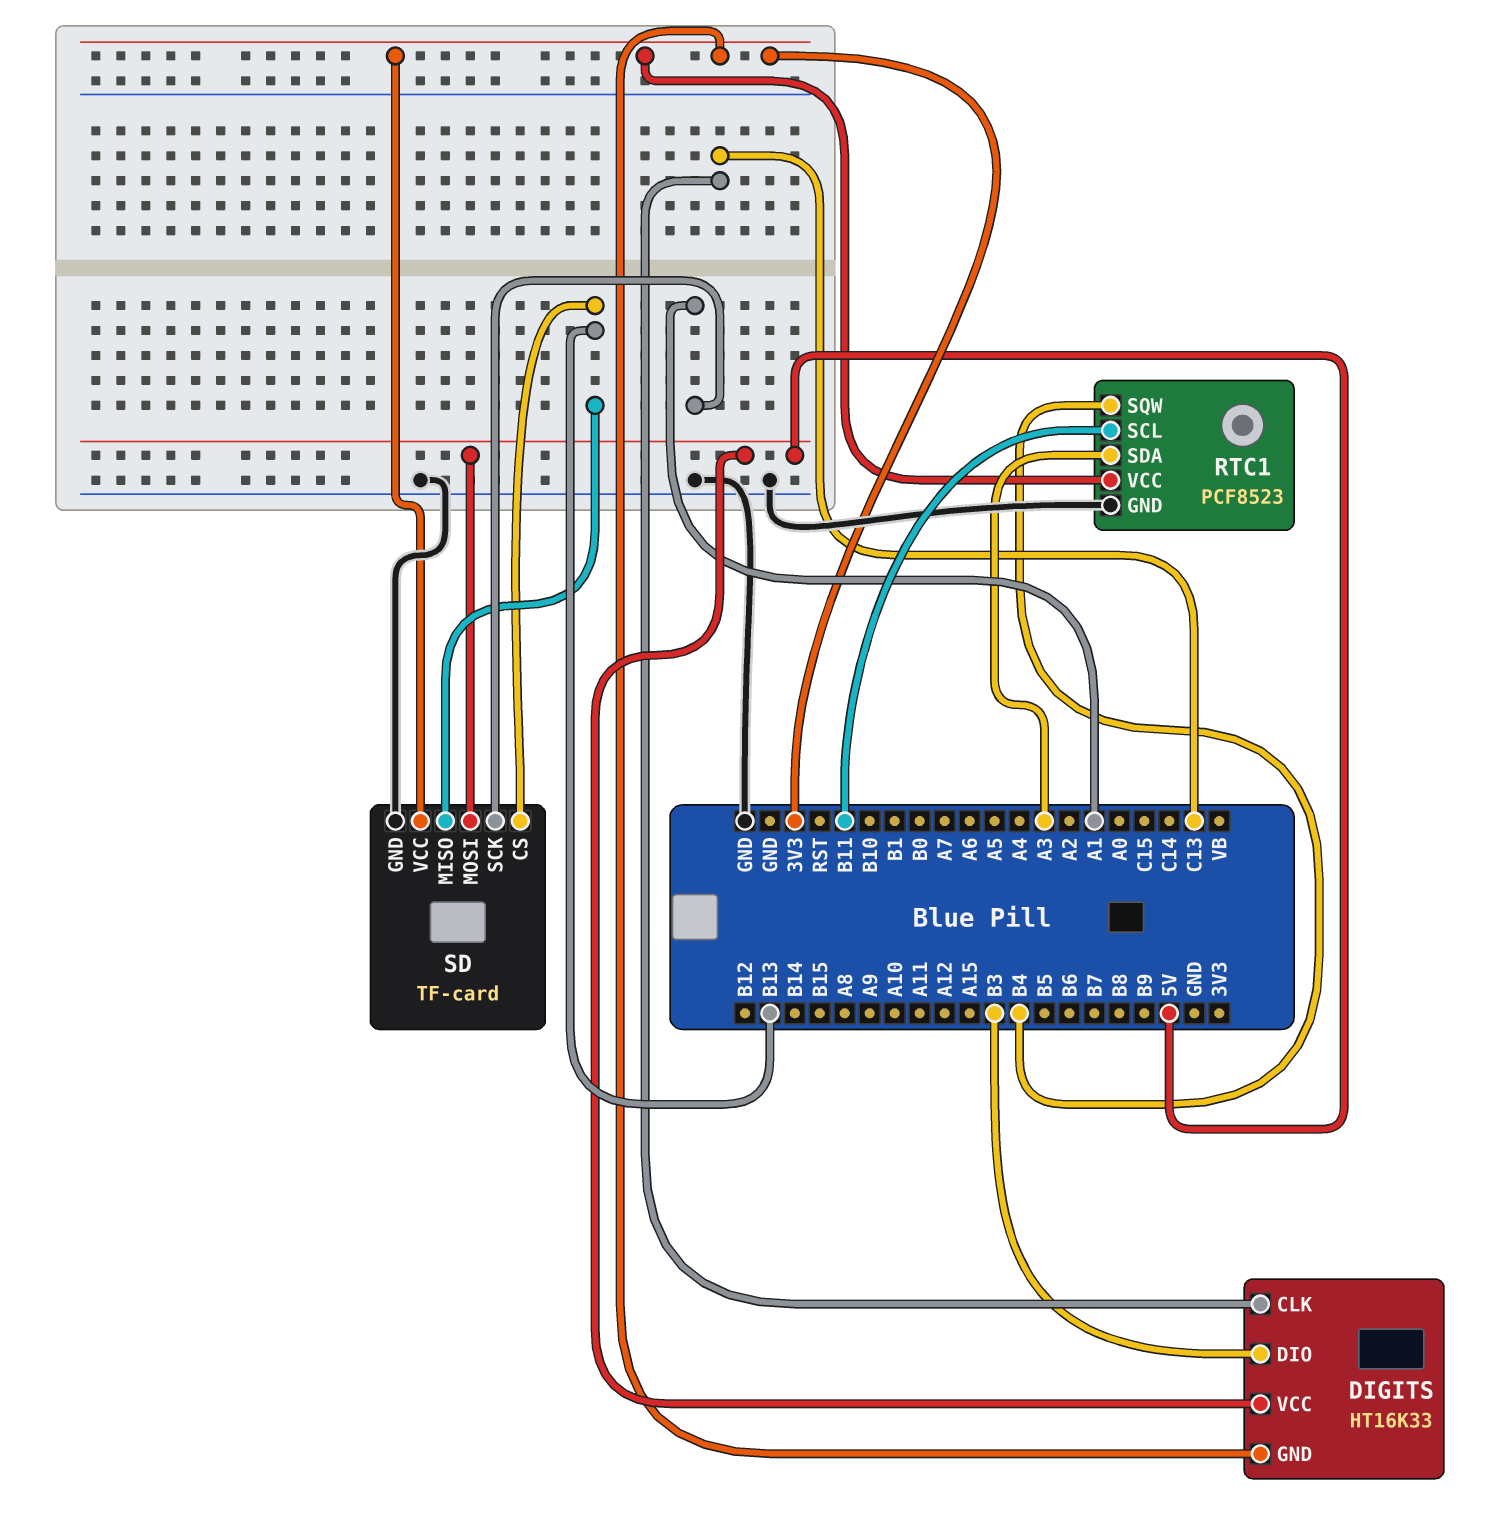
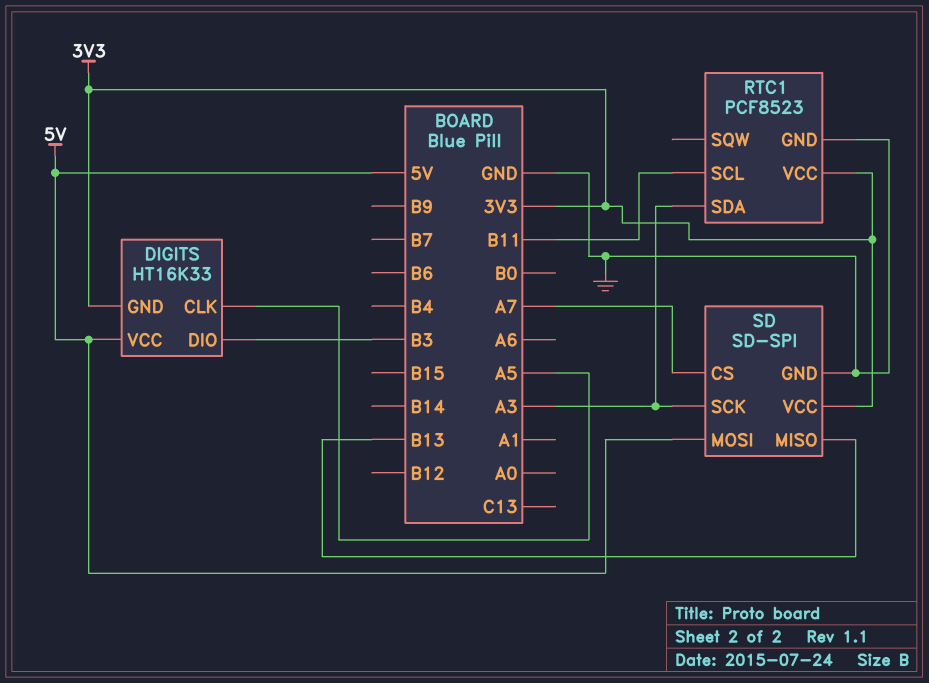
DIGITS pin CLK: C13 -> A5
RTC1 pin SQW: B4 -> none
SD: TF-card -> SD-SPI
SD pin CS: B13 -> A7
SD pin SCK: A1 -> A3

